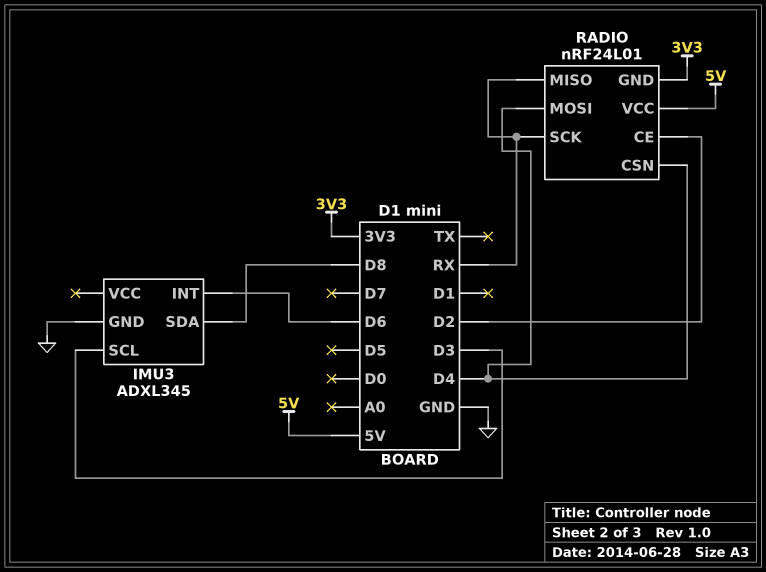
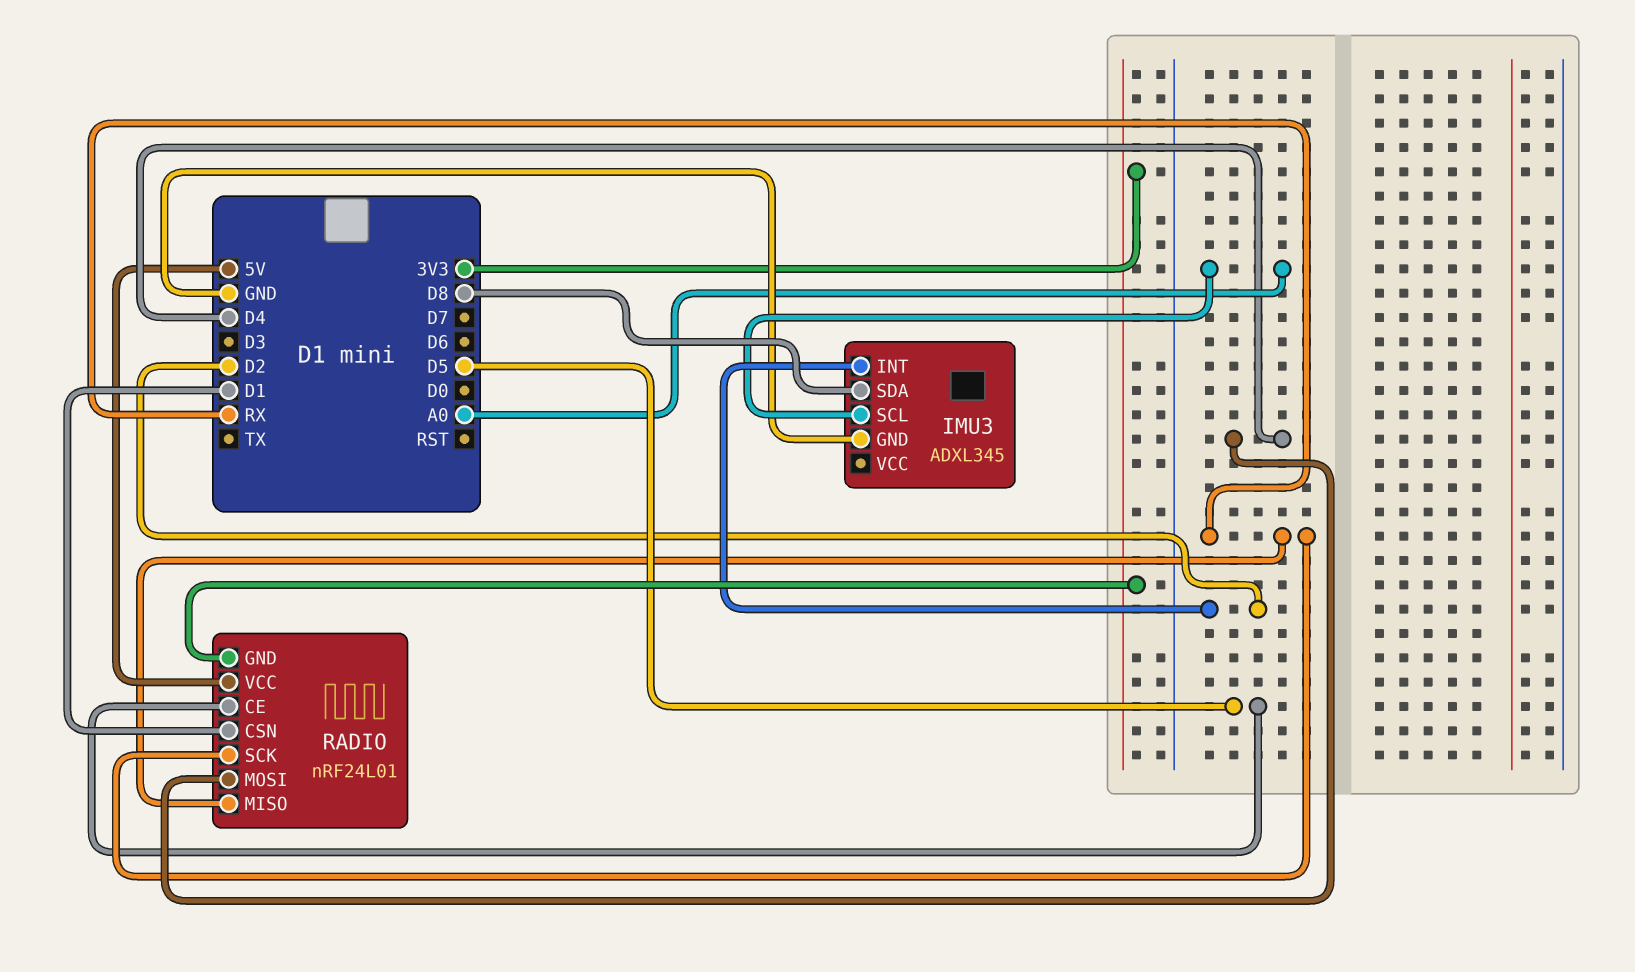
IMU3 pin INT: D6 -> D2
IMU3 pin SCL: D3 -> A0
RADIO pin CE: D2 -> D5
RADIO pin CSN: D4 -> D1

